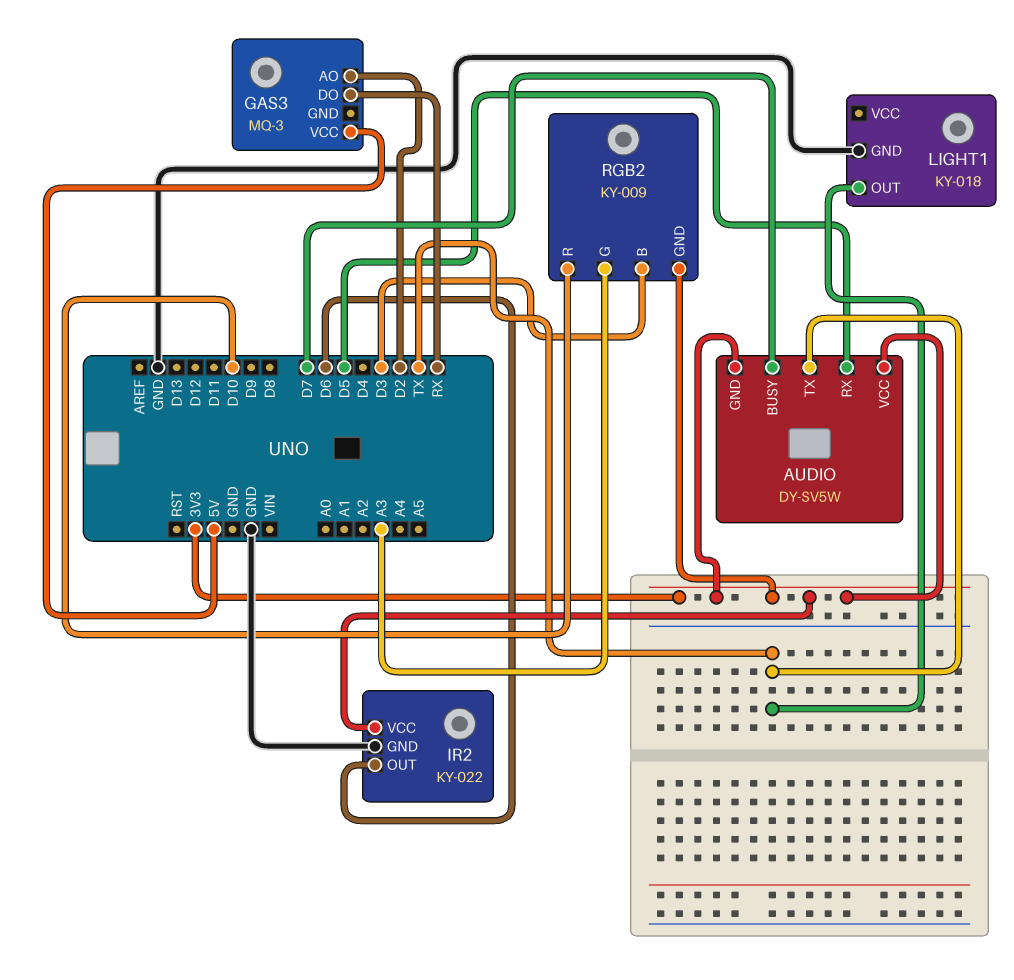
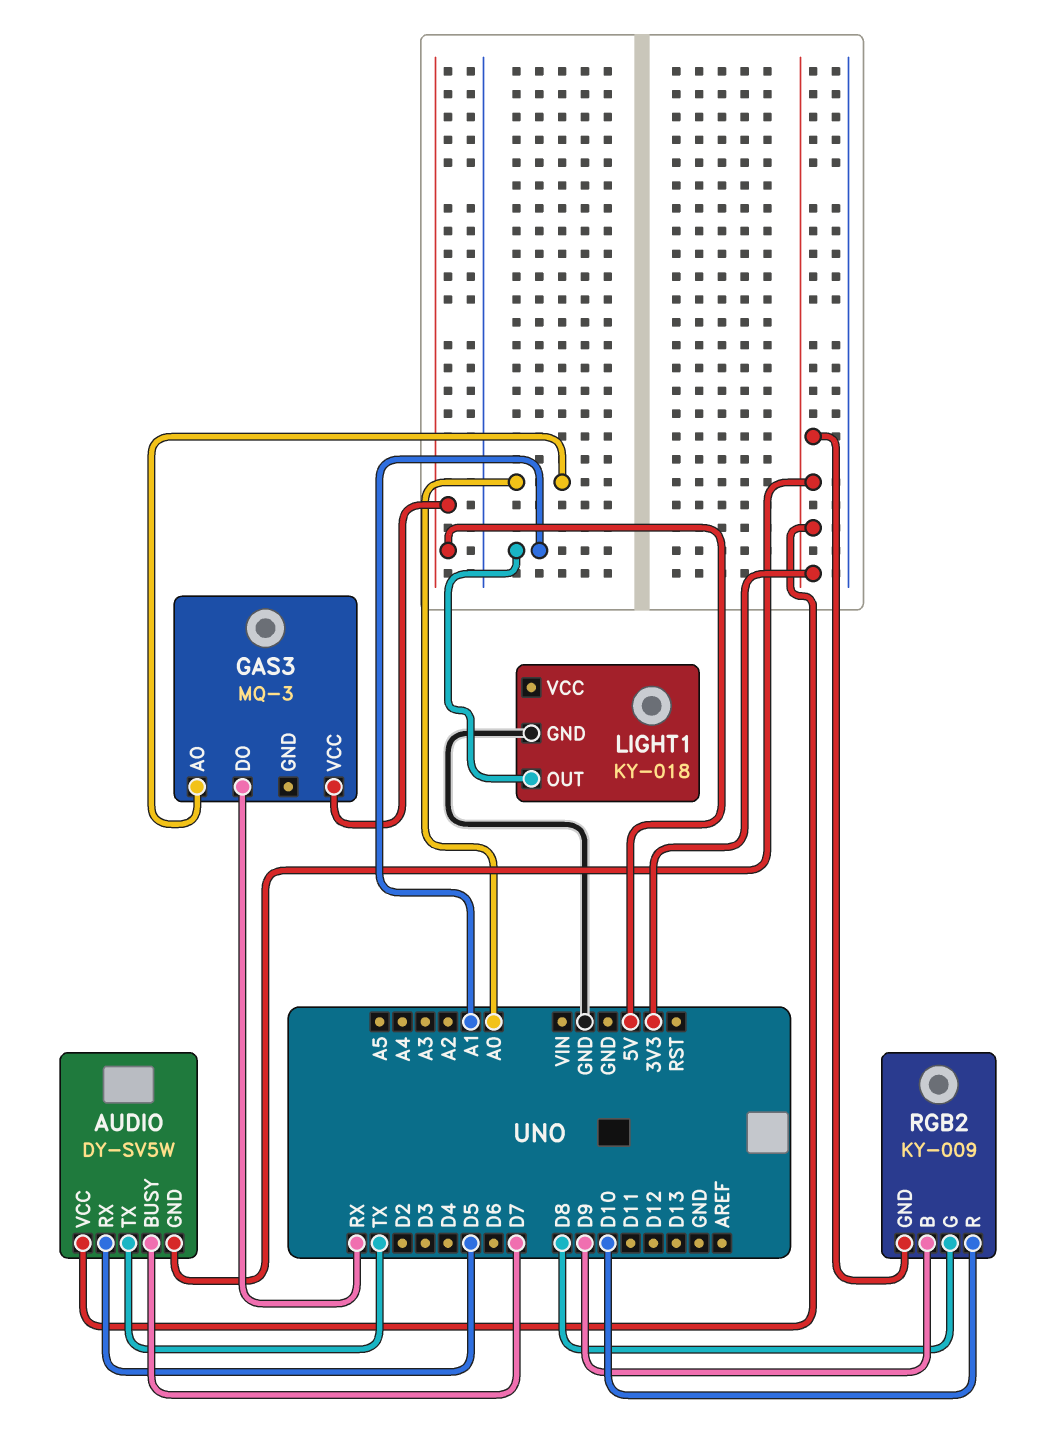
GAS3 pin AO: D2 -> A0
IR2: KY-022 -> none
IR2 pin GND: GND -> none
IR2 pin OUT: D6 -> none
IR2 pin VCC: 3V3 -> none
LIGHT1 pin OUT: TX -> A1
RGB2 pin B: D3 -> D9
RGB2 pin G: A3 -> D8

